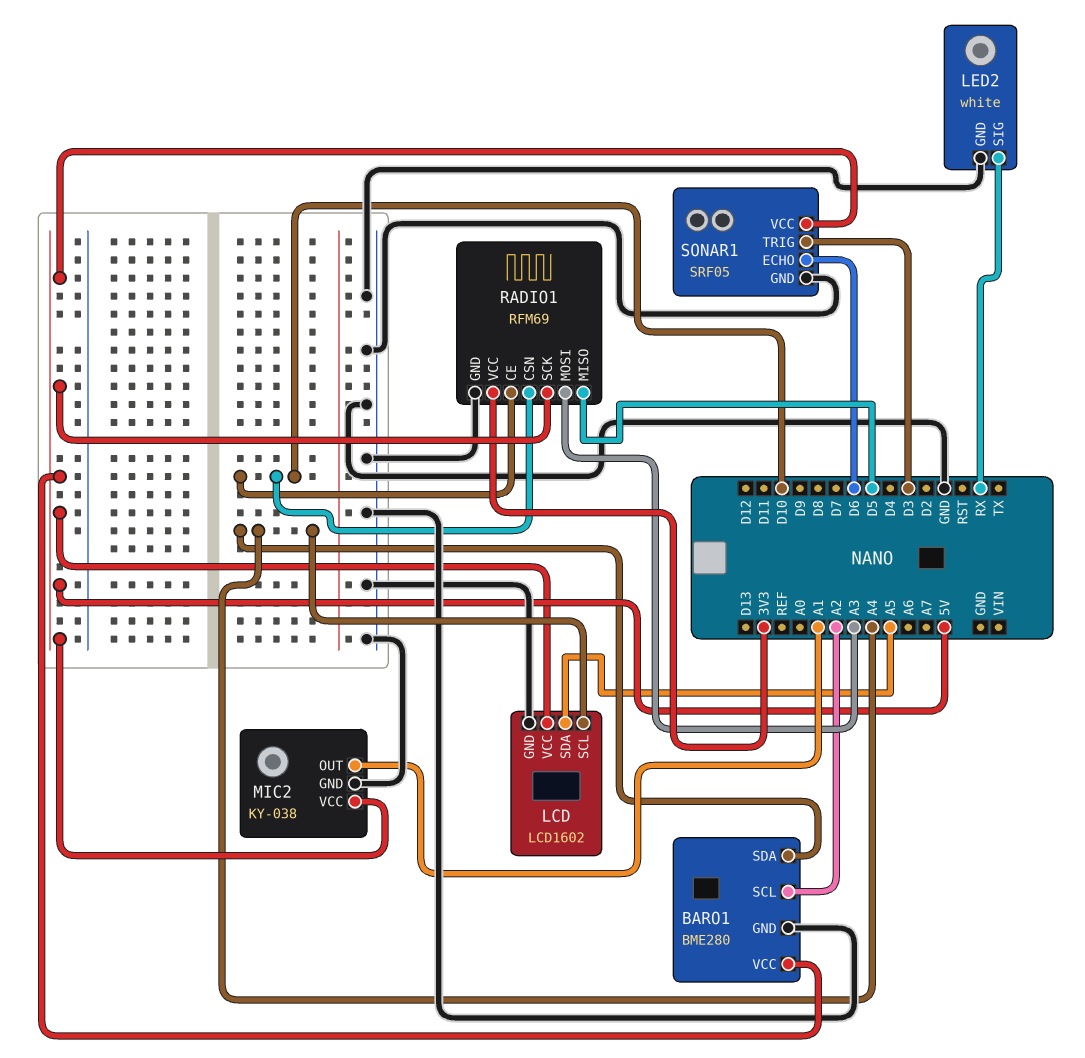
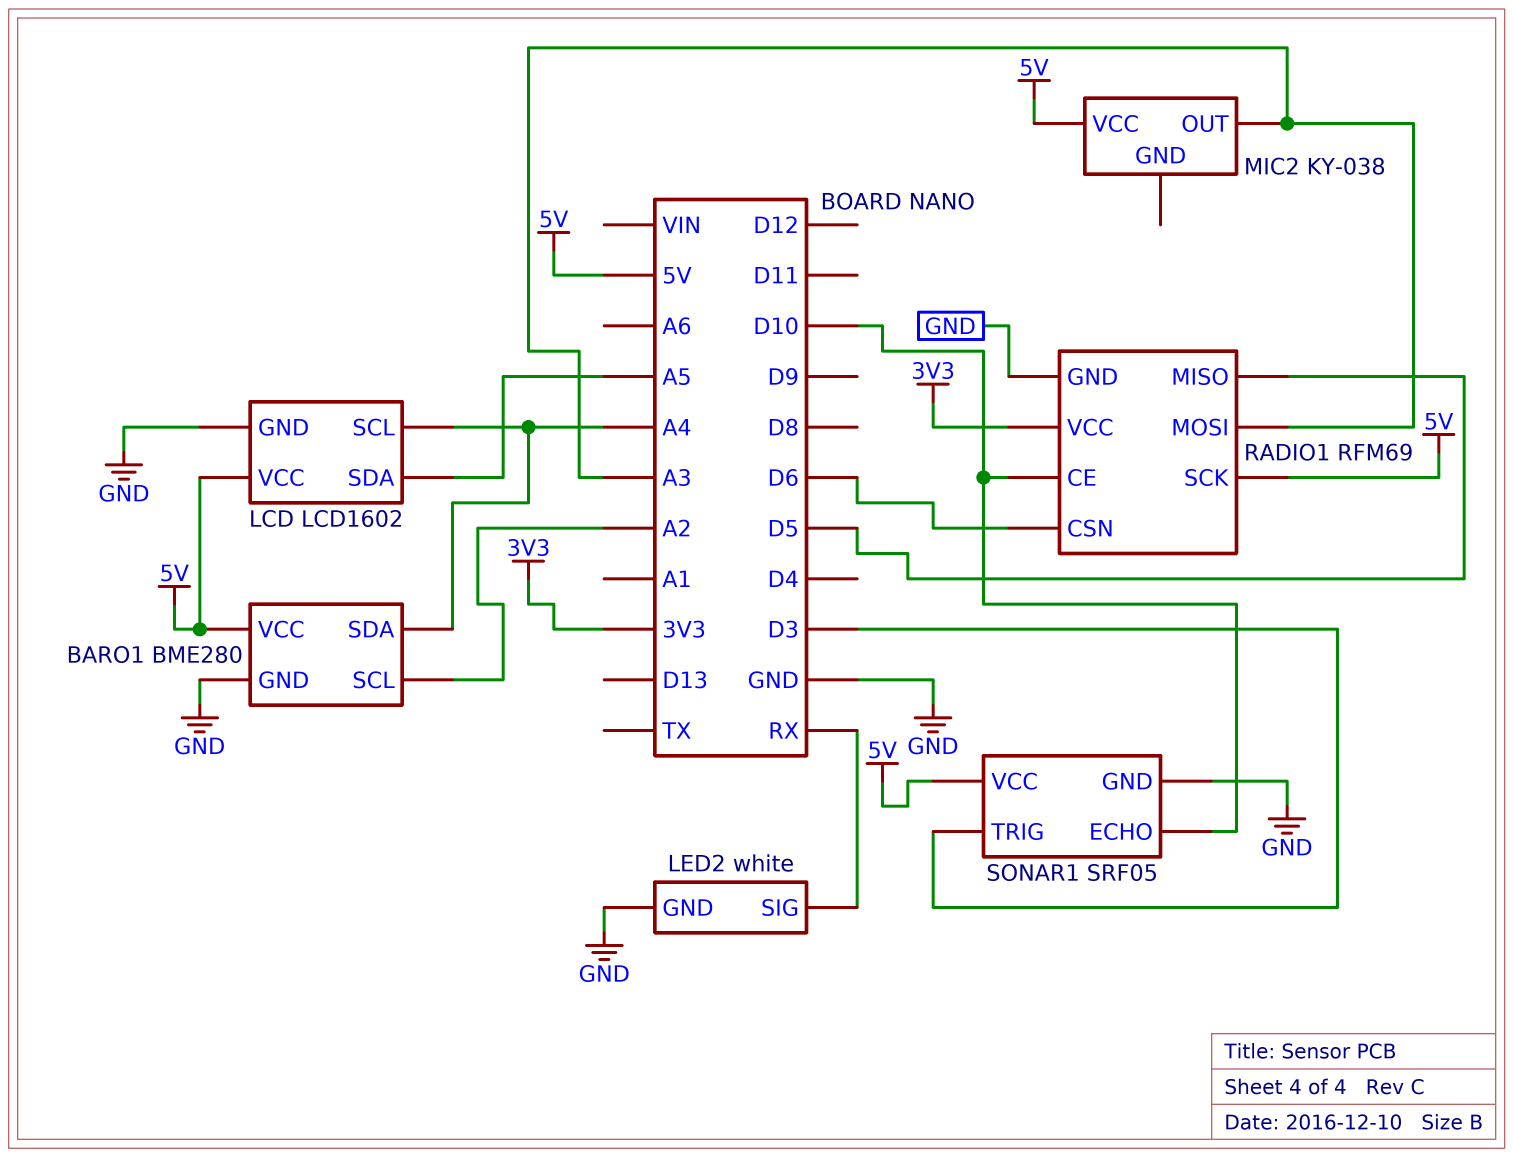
MIC2 pin GND: GND -> none
MIC2 pin OUT: A1 -> A3
RADIO1 pin CSN: D10 -> D6
SONAR1 pin ECHO: D6 -> D10

